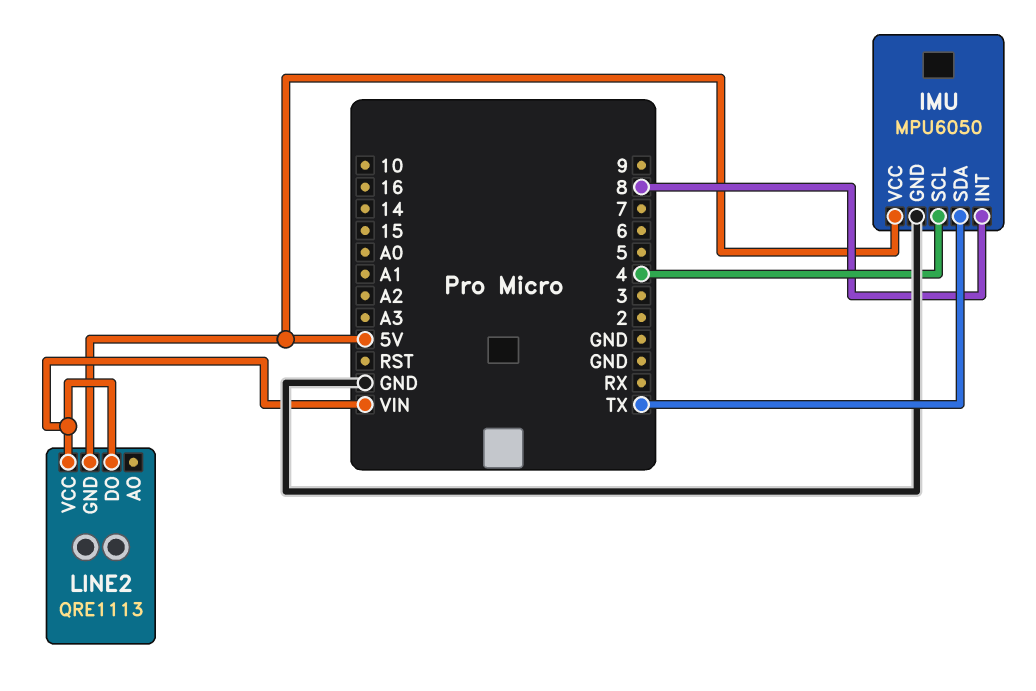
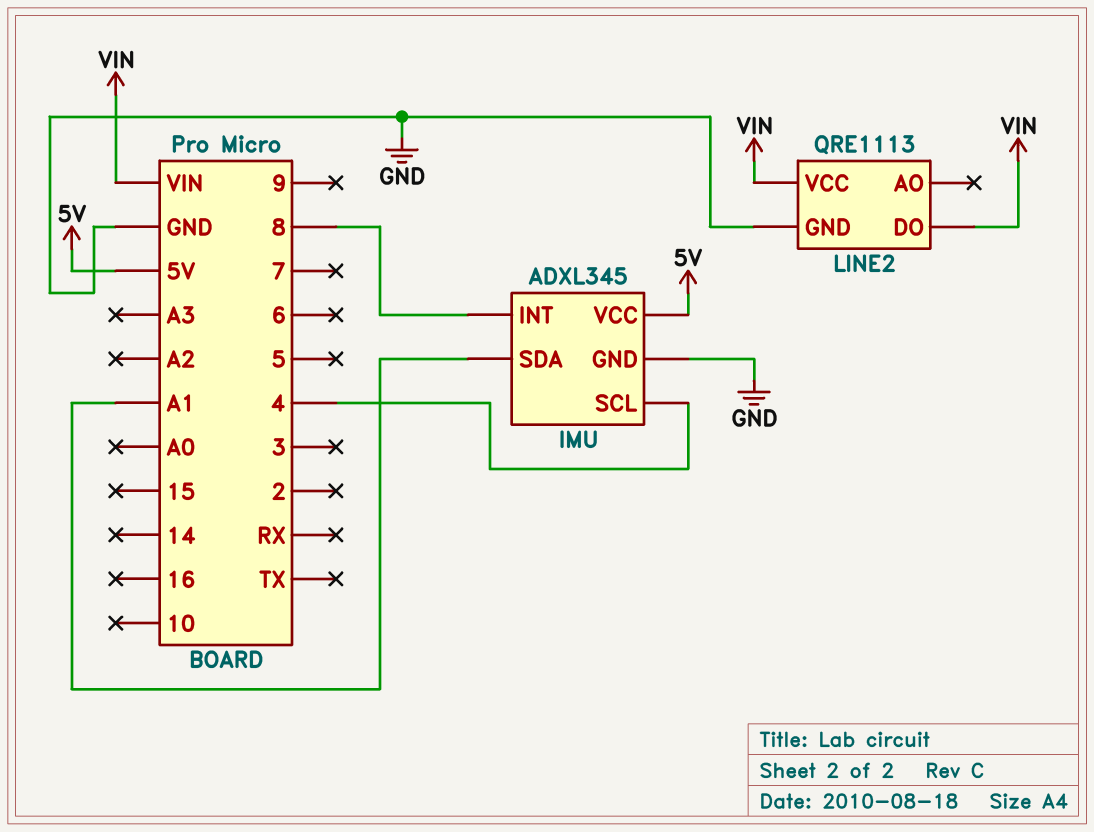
IMU: MPU6050 -> ADXL345
IMU pin SDA: TX -> A1
LINE2 pin GND: 5V -> GND

